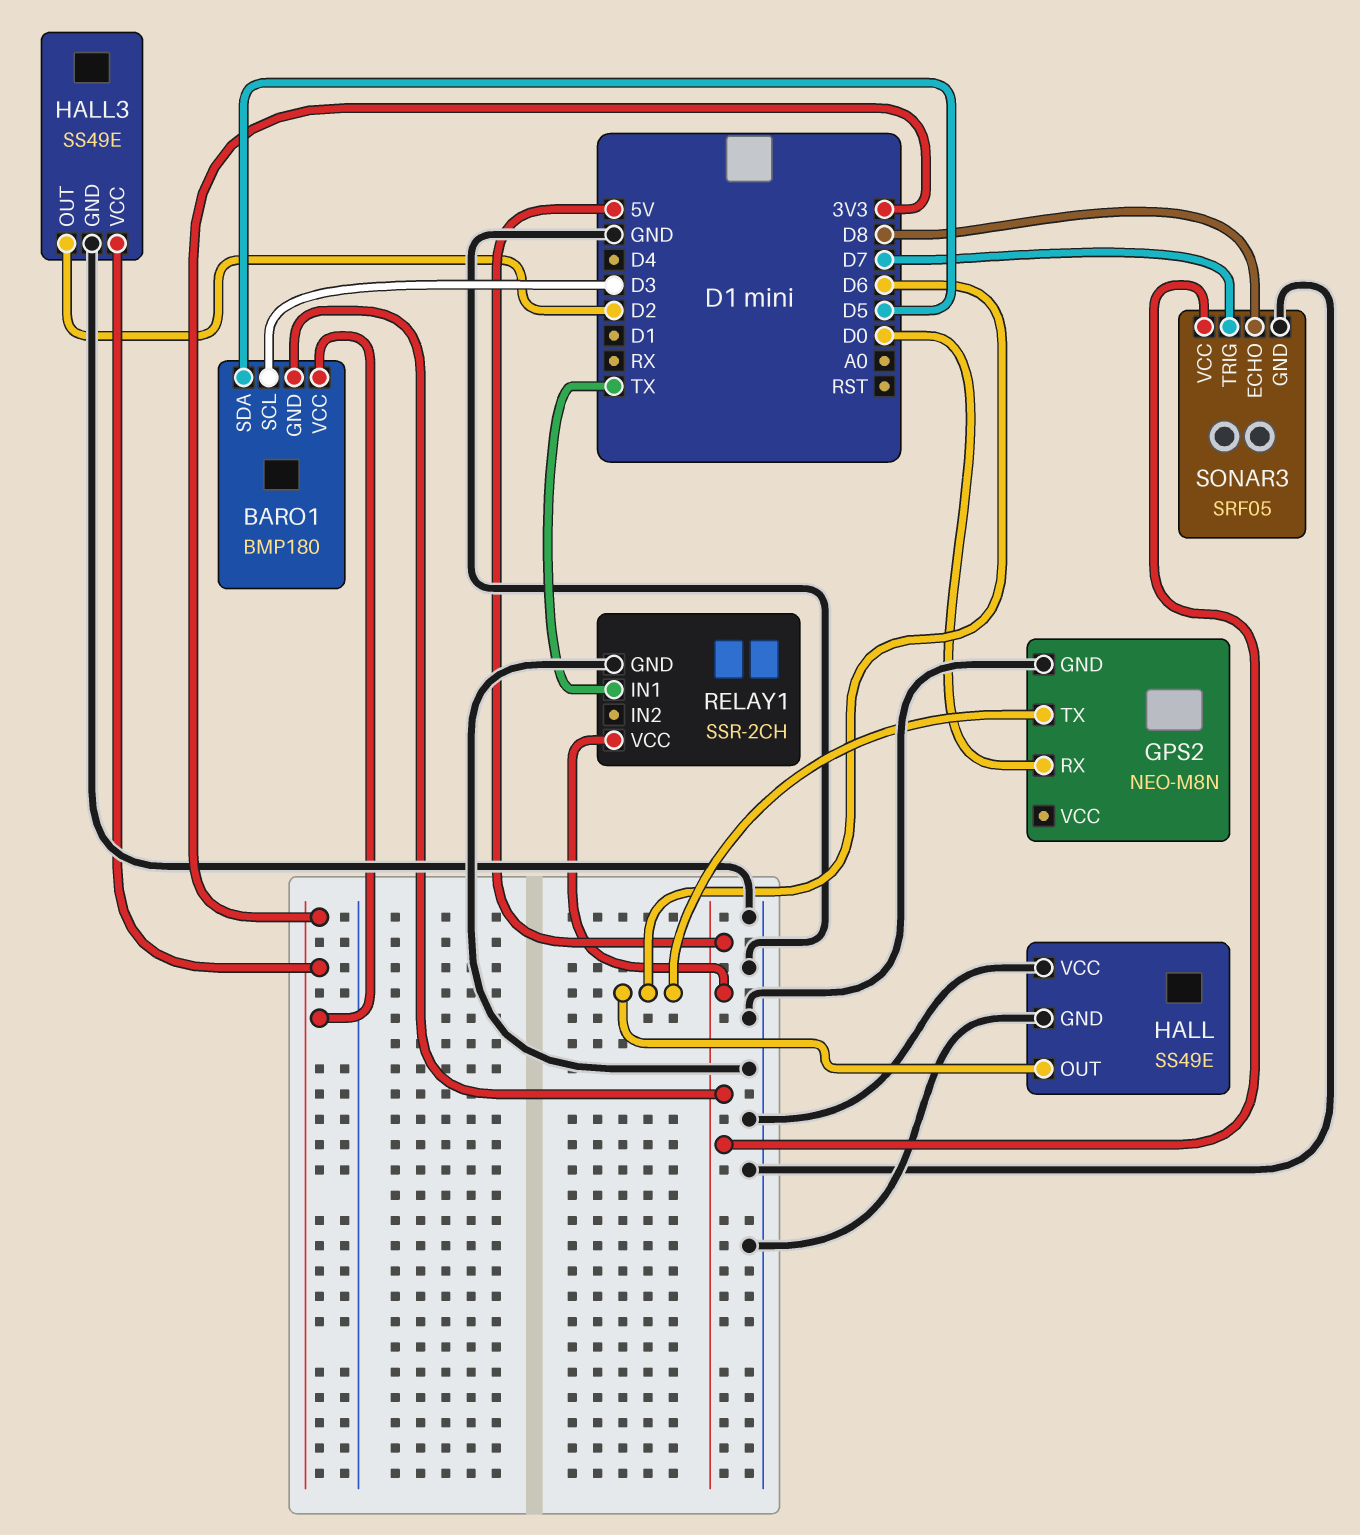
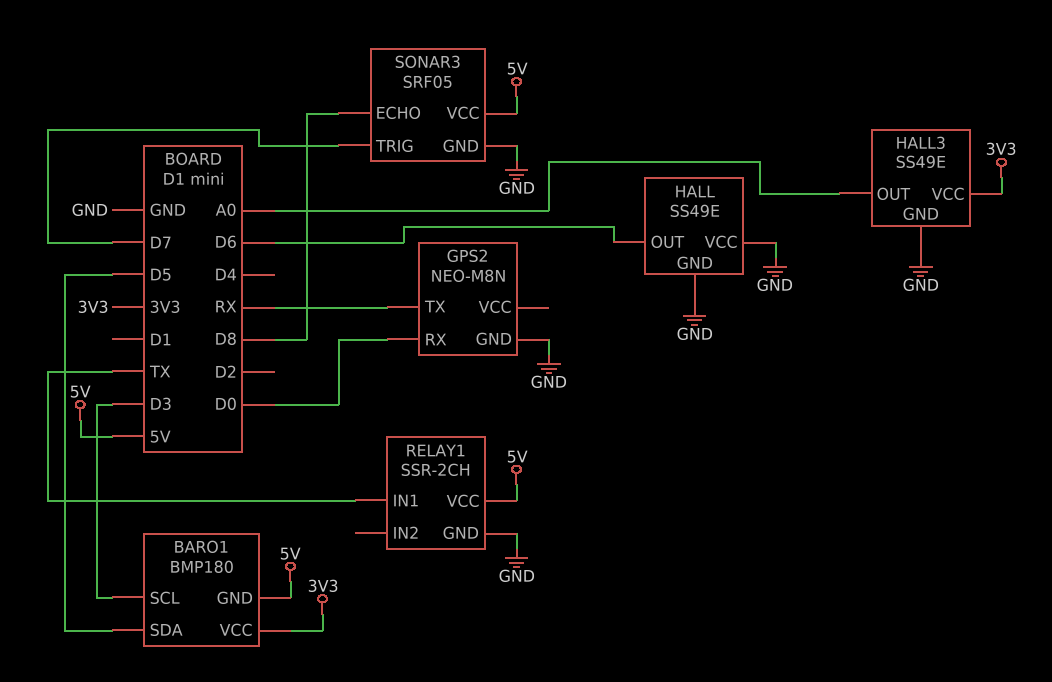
GPS2 pin TX: D6 -> RX
HALL3 pin OUT: D2 -> A0

